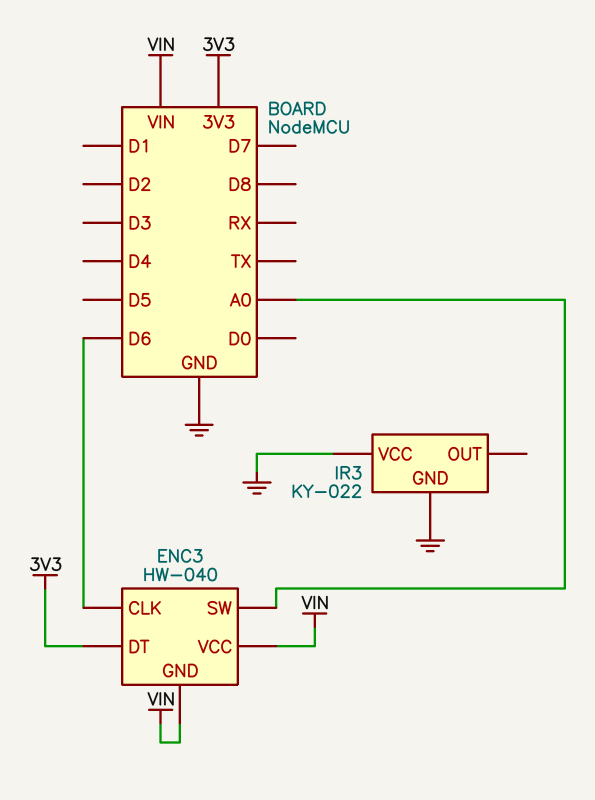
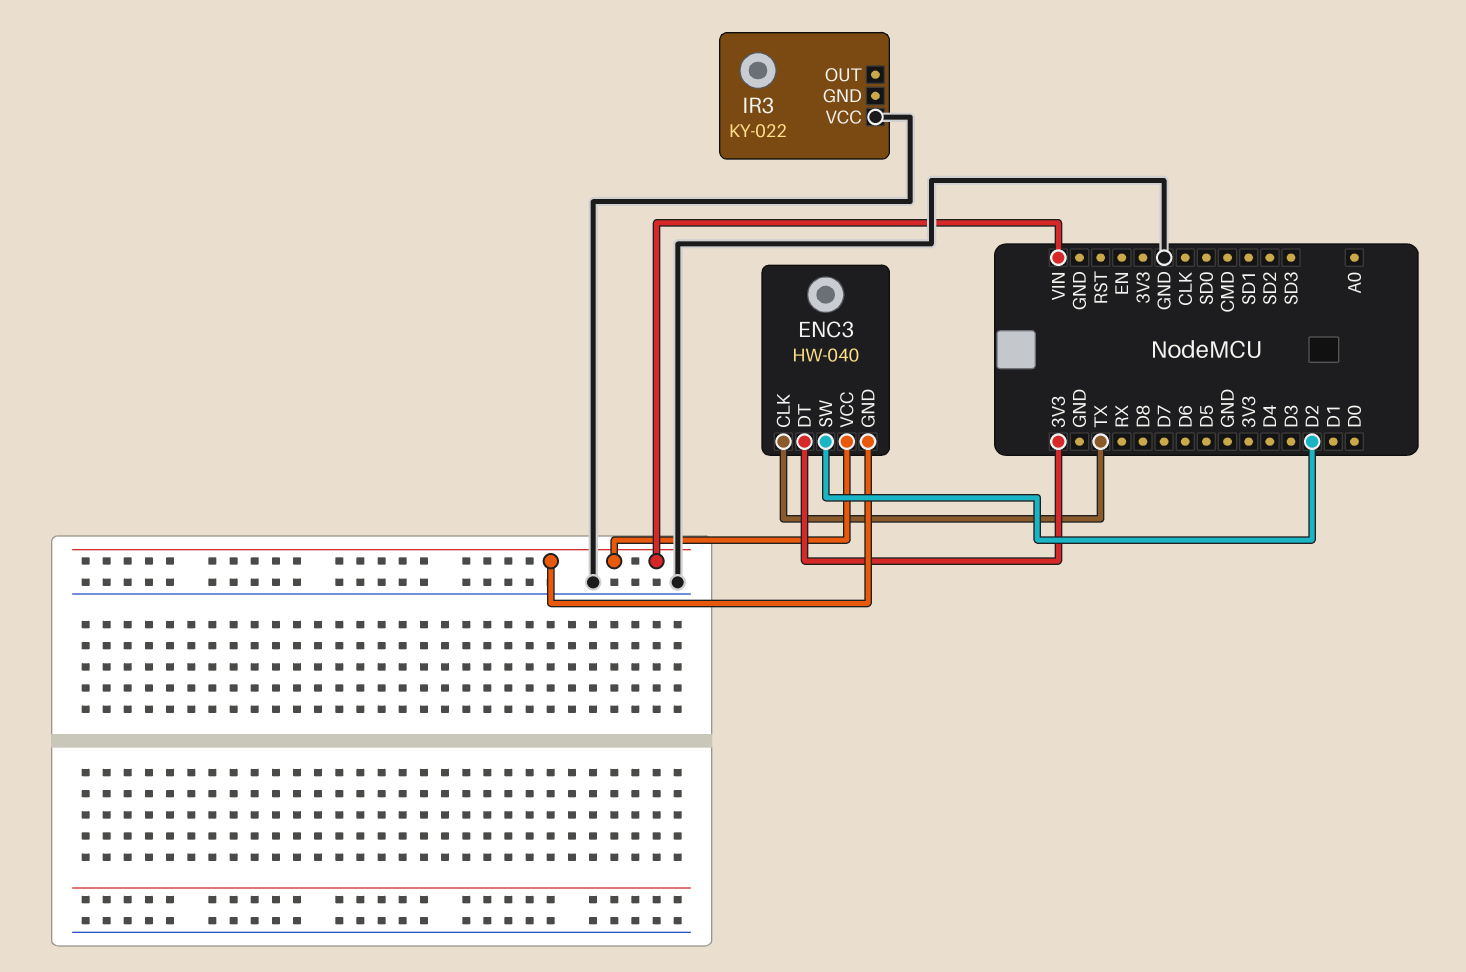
ENC3 pin CLK: D6 -> TX
ENC3 pin SW: A0 -> D2
IR3 pin GND: GND -> none

